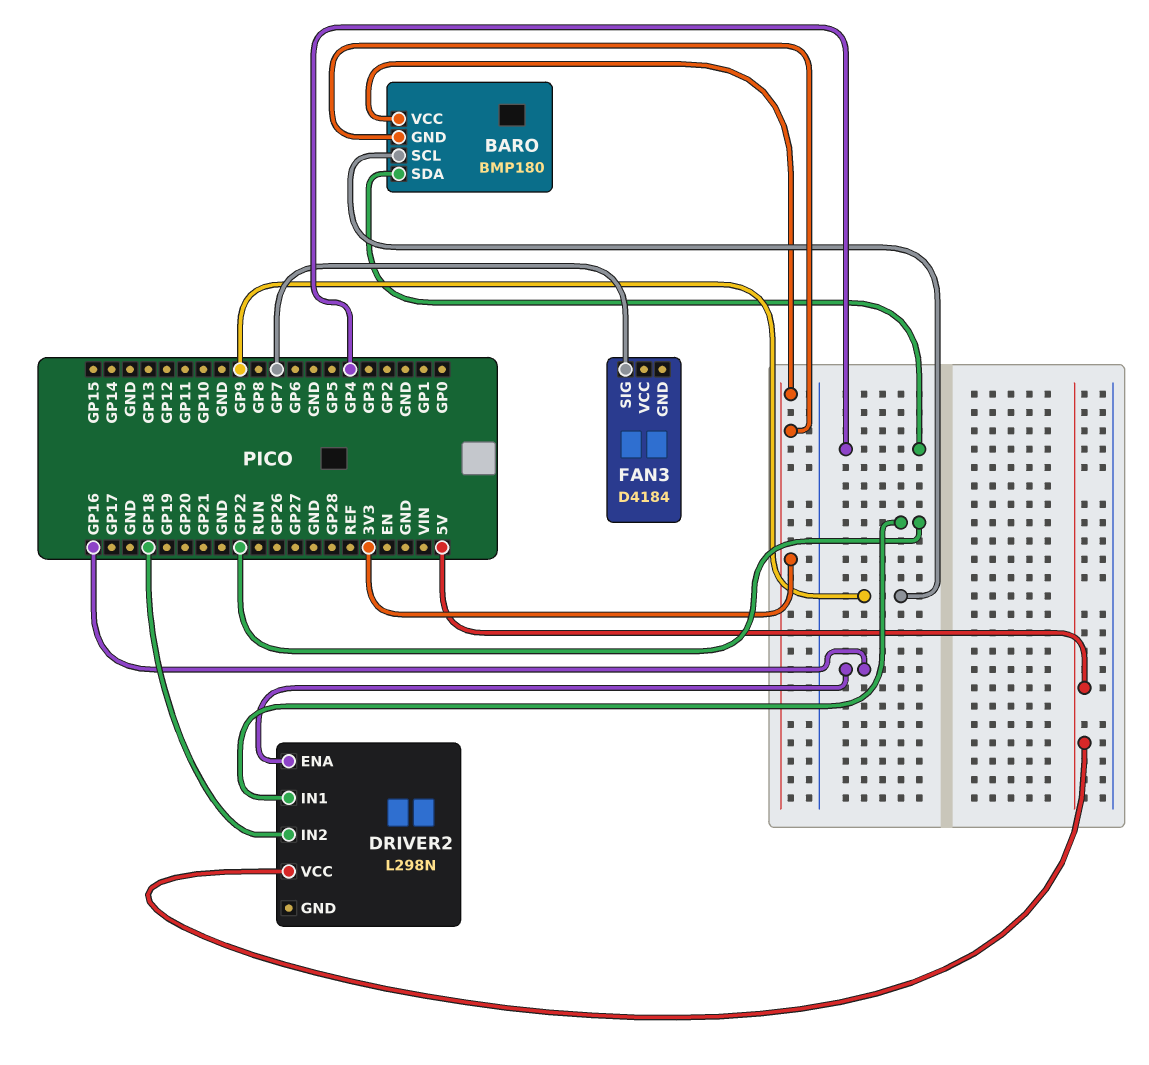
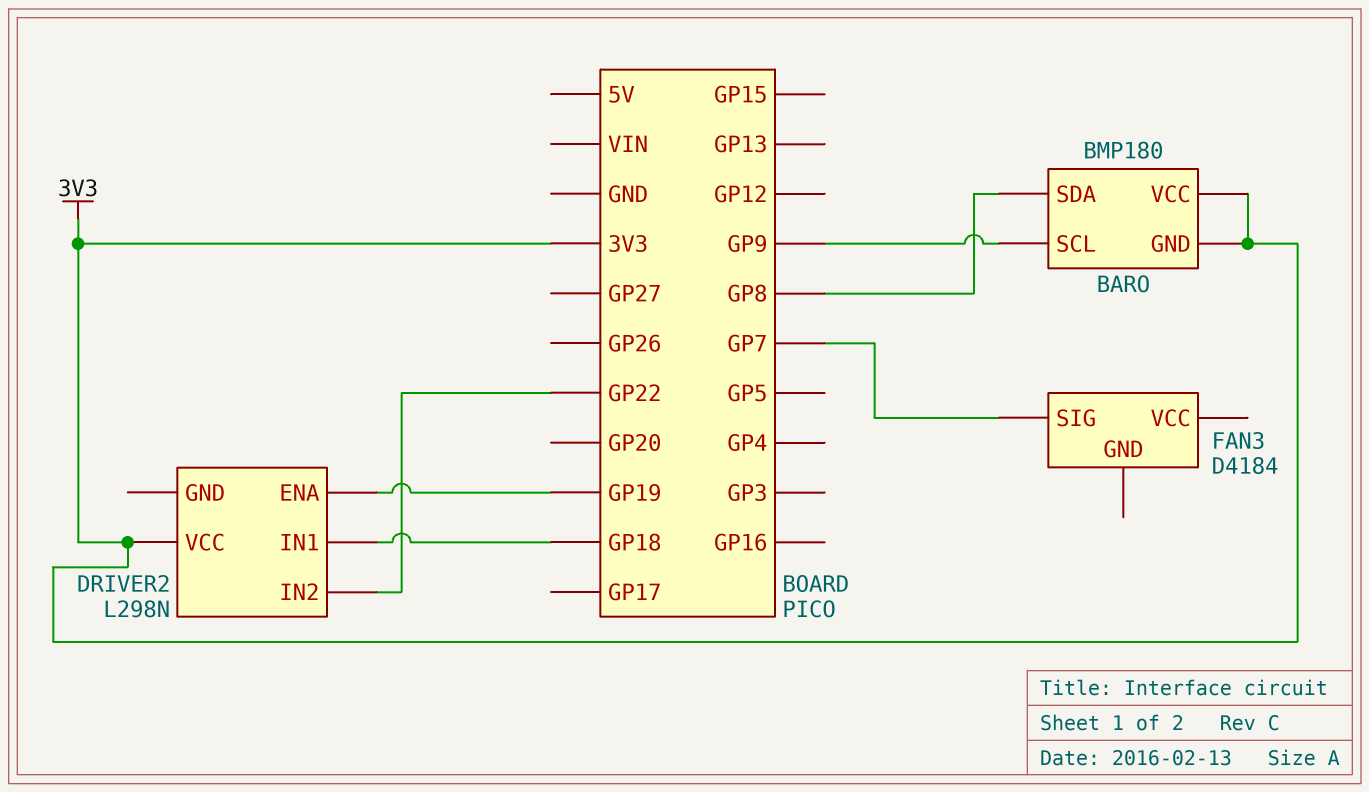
BARO pin SDA: GP4 -> GP8
DRIVER2 pin ENA: GP16 -> GP19
DRIVER2 pin IN1: GP22 -> GP18
DRIVER2 pin IN2: GP18 -> GP22
DRIVER2 pin VCC: 5V -> 3V3

